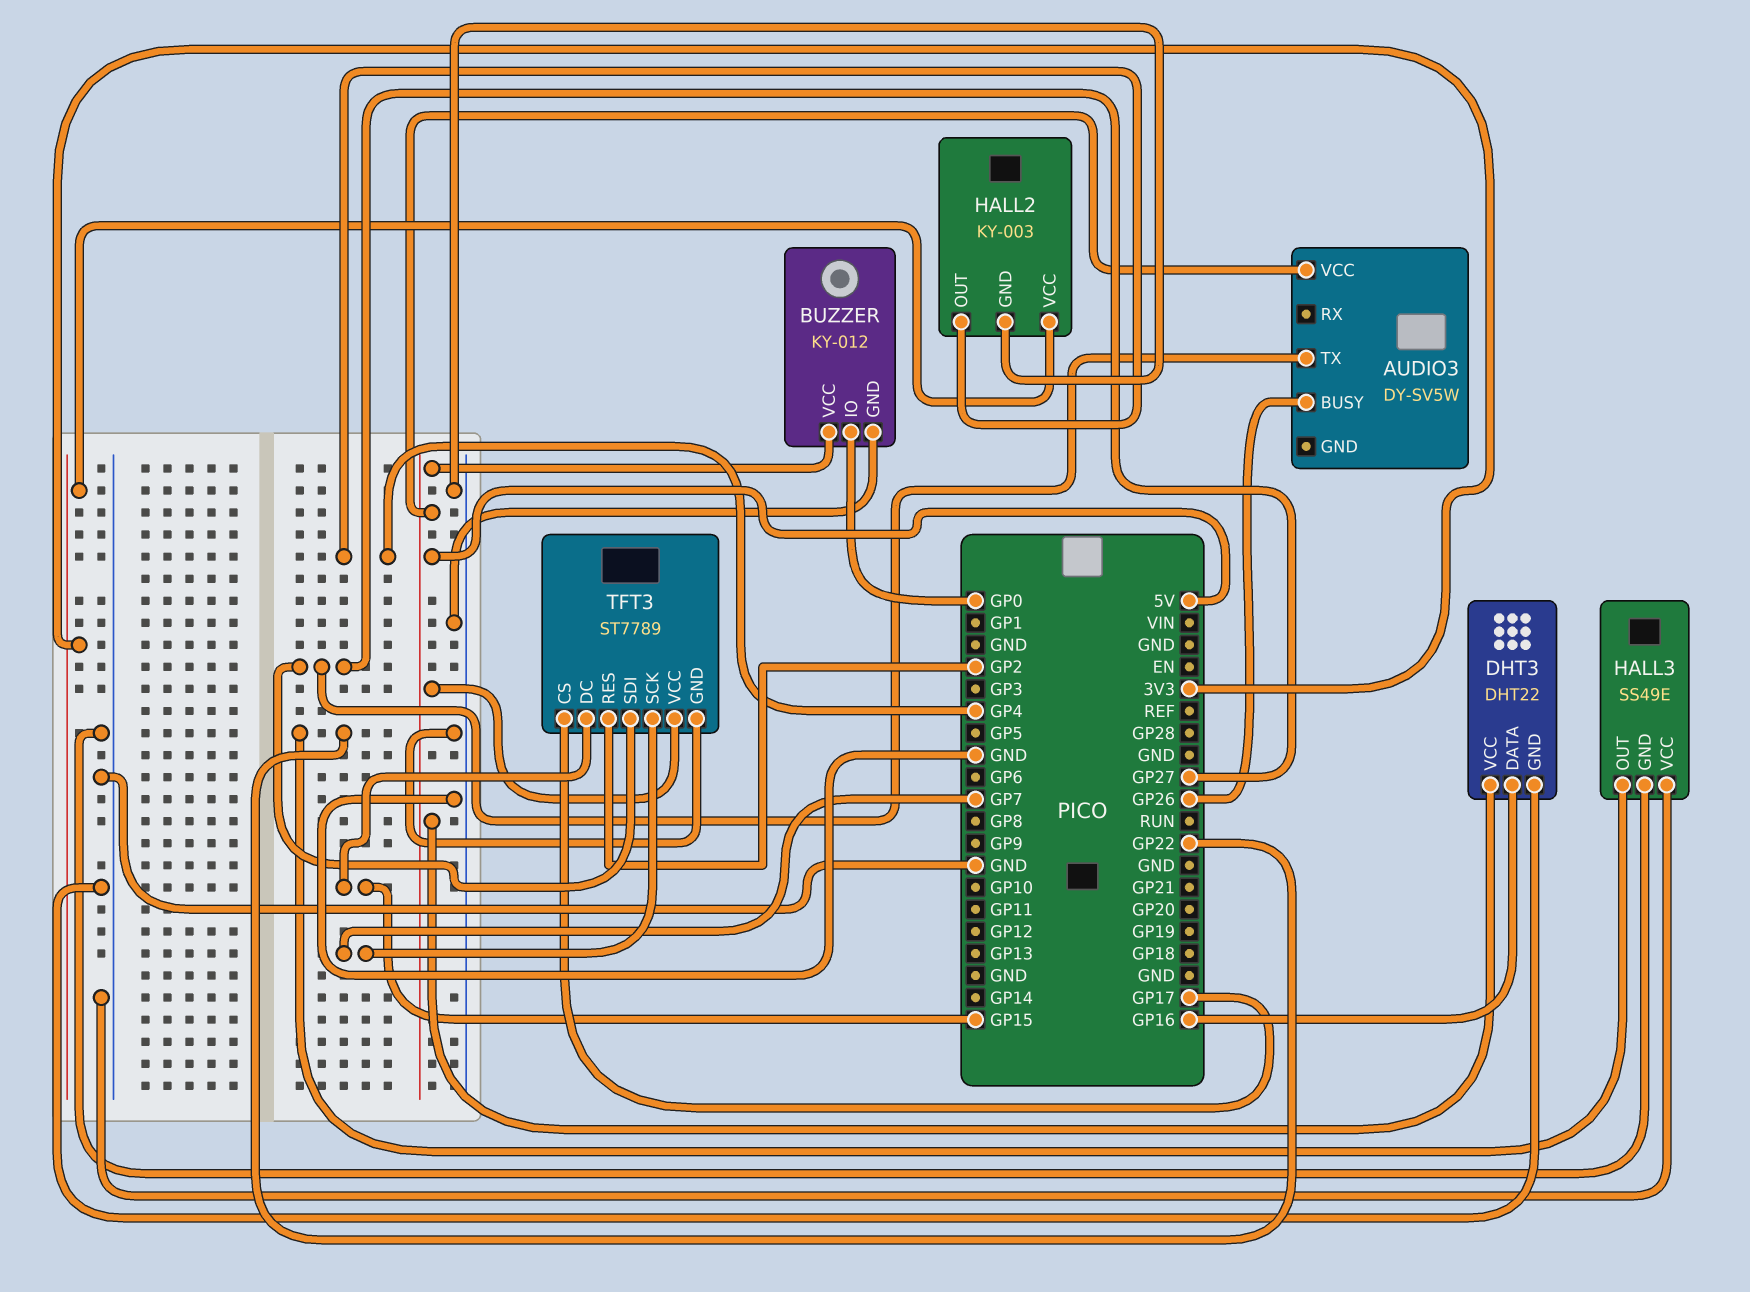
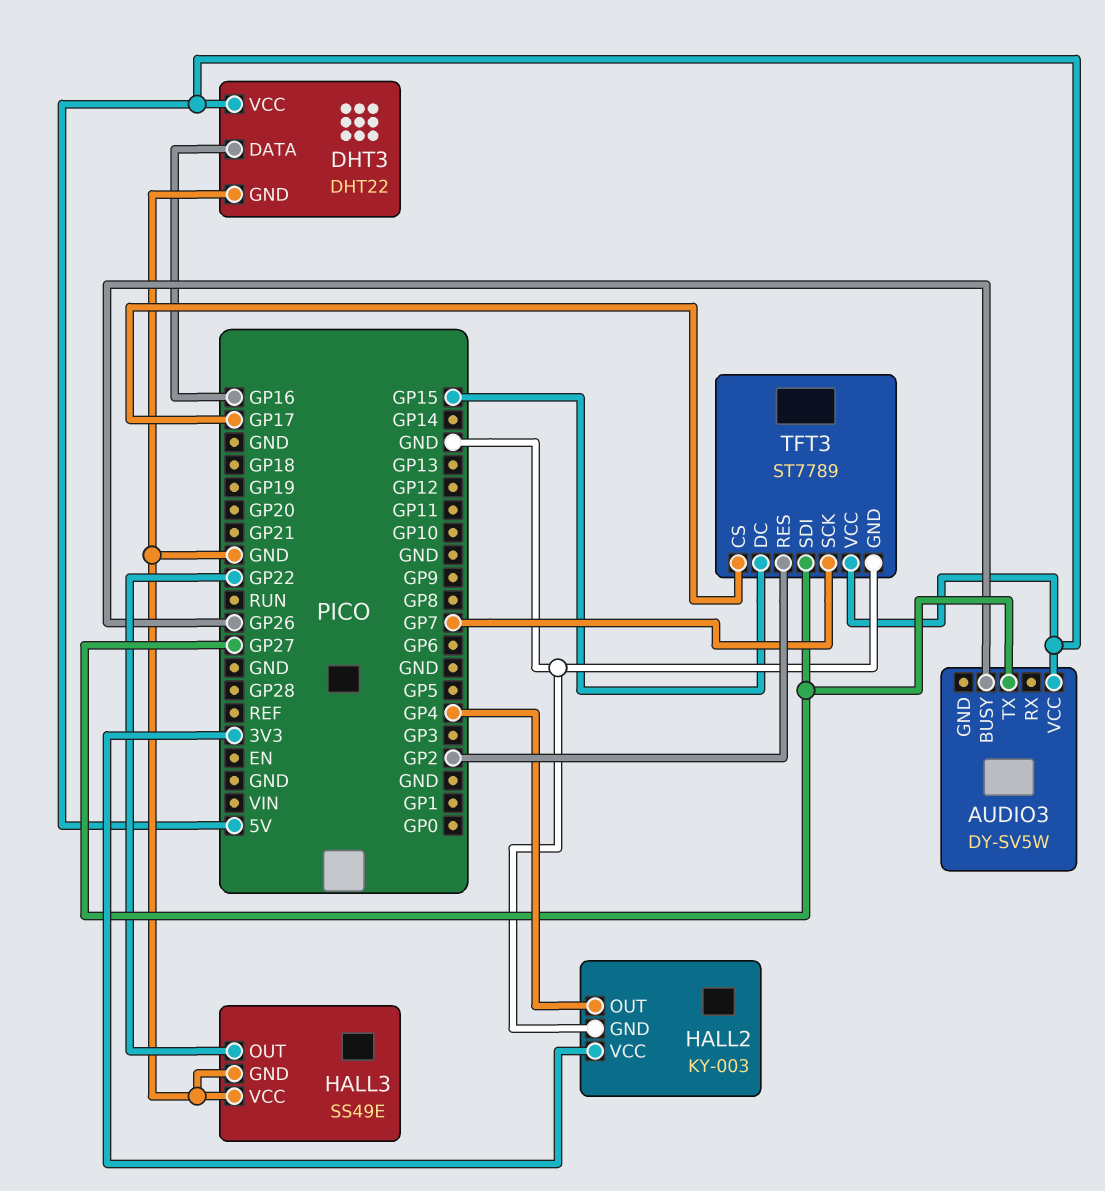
BUZZER: KY-012 -> none
BUZZER pin GND: GND -> none
BUZZER pin IO: GP0 -> none
BUZZER pin VCC: 5V -> none

